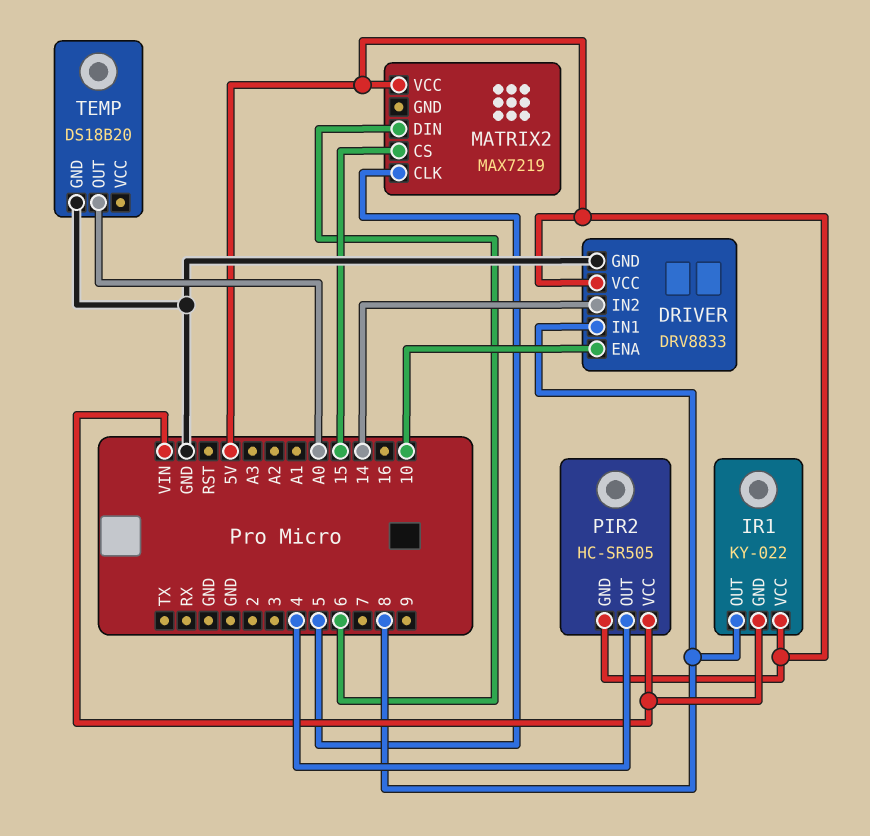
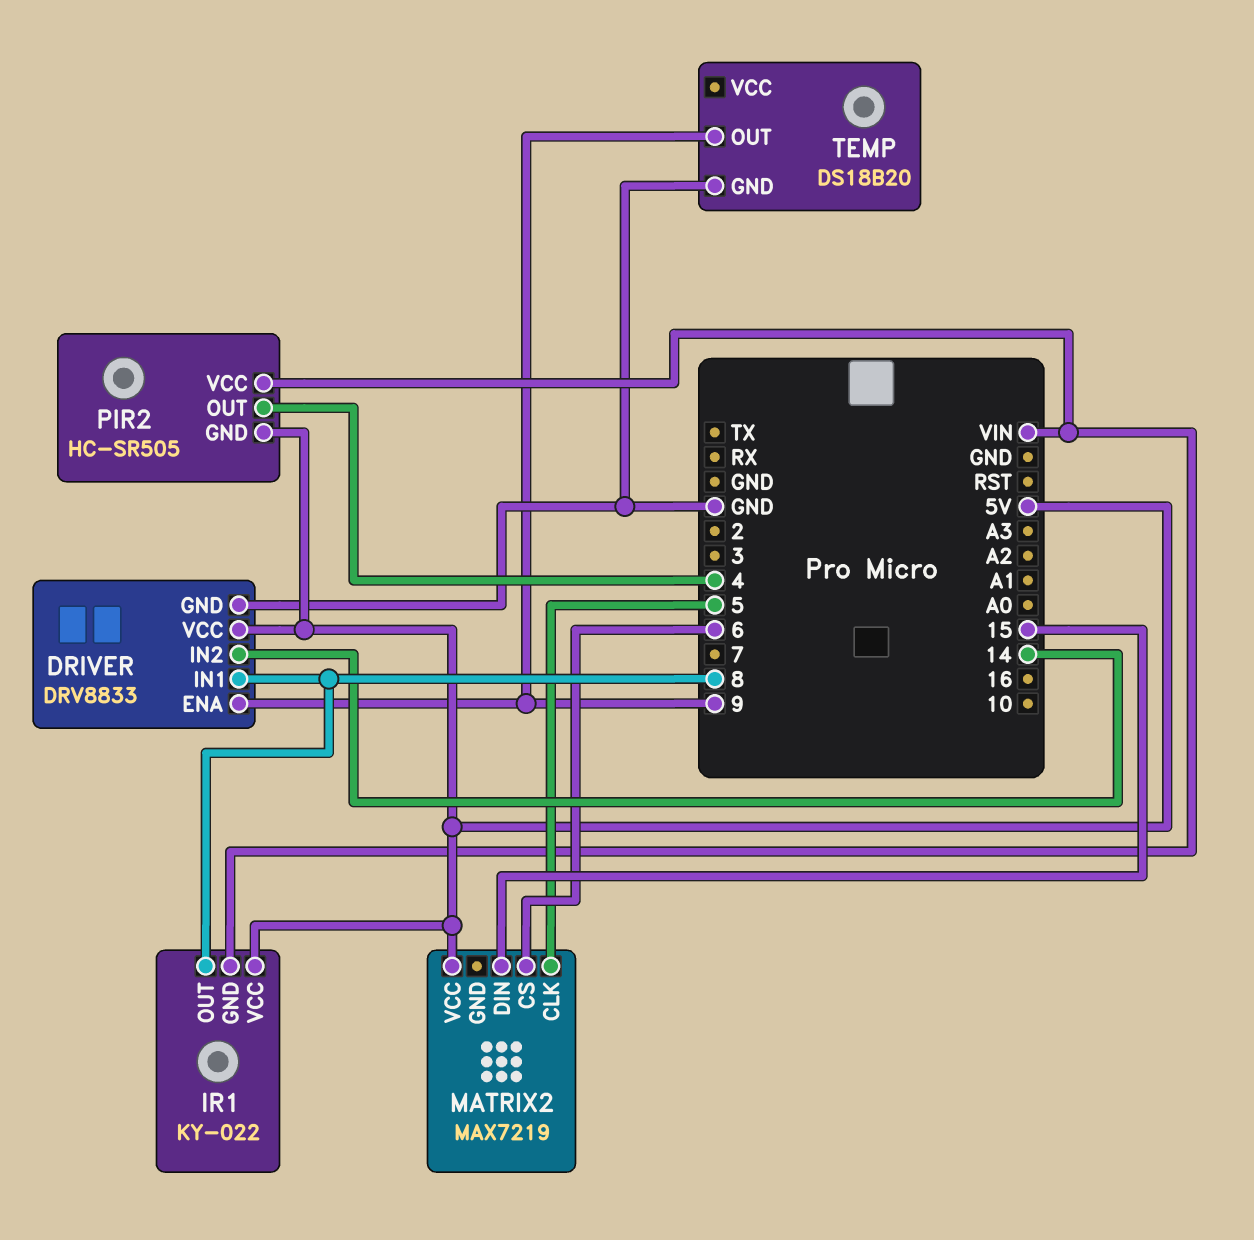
DRIVER pin ENA: 10 -> 9
MATRIX2 pin CS: 15 -> 6
MATRIX2 pin DIN: 6 -> 15
TEMP pin OUT: A0 -> 9

